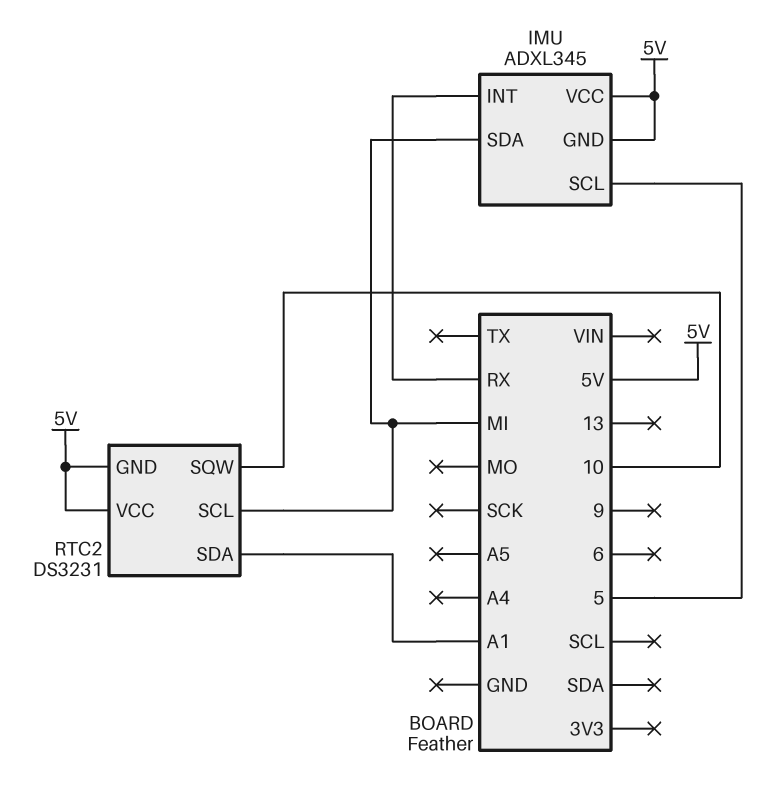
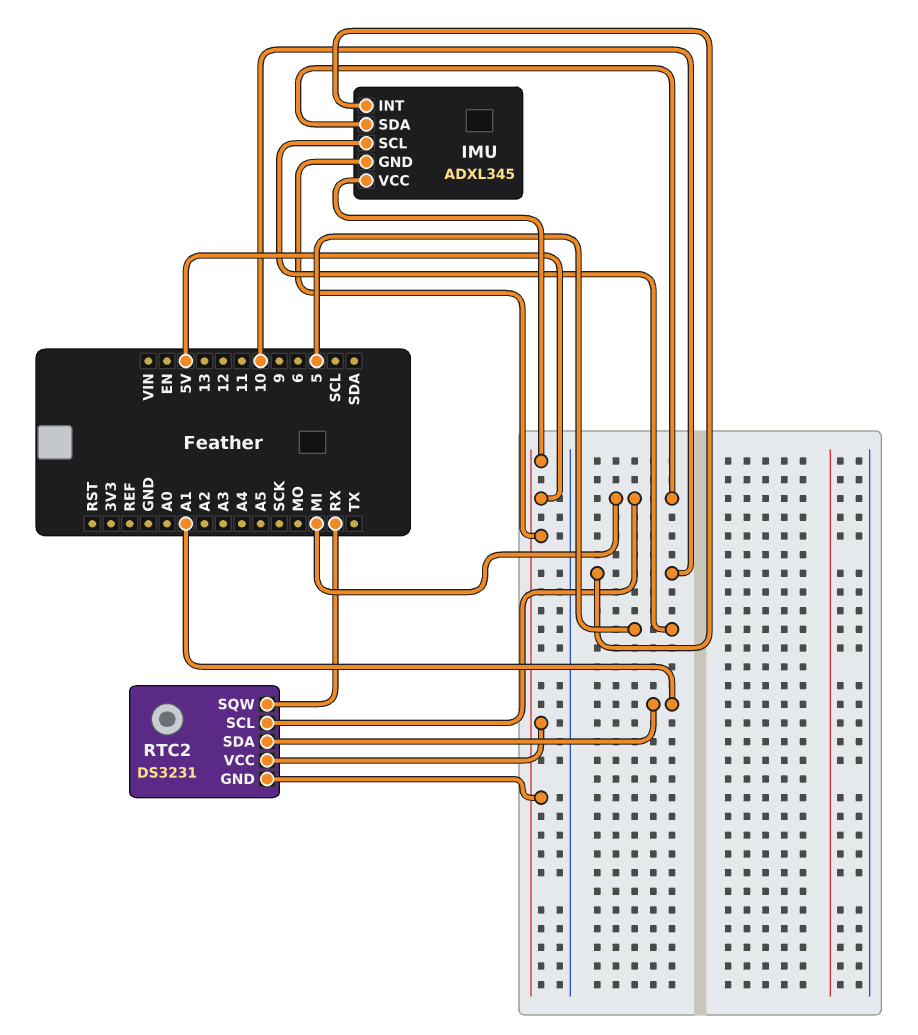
IMU pin INT: RX -> 10
RTC2 pin SQW: 10 -> RX

